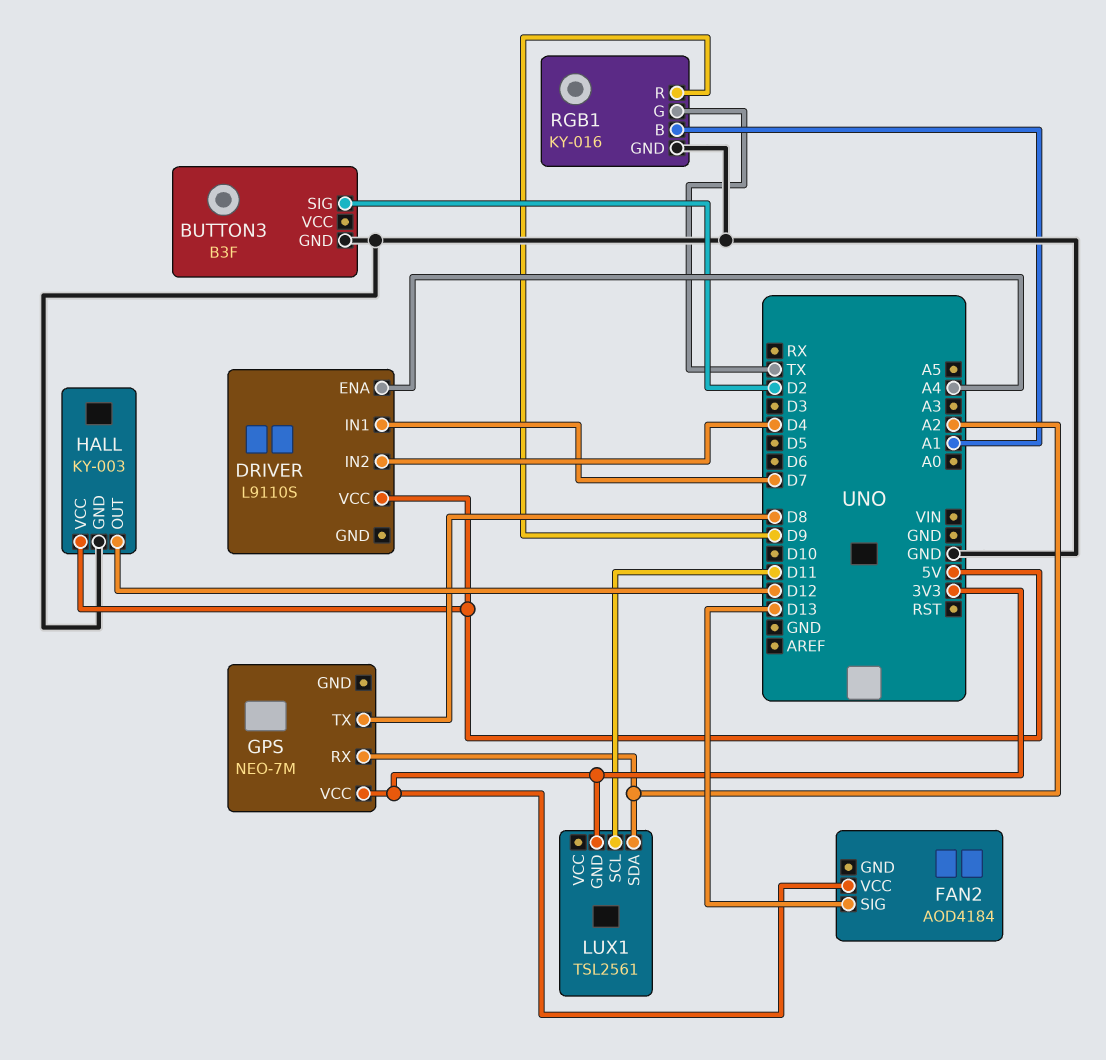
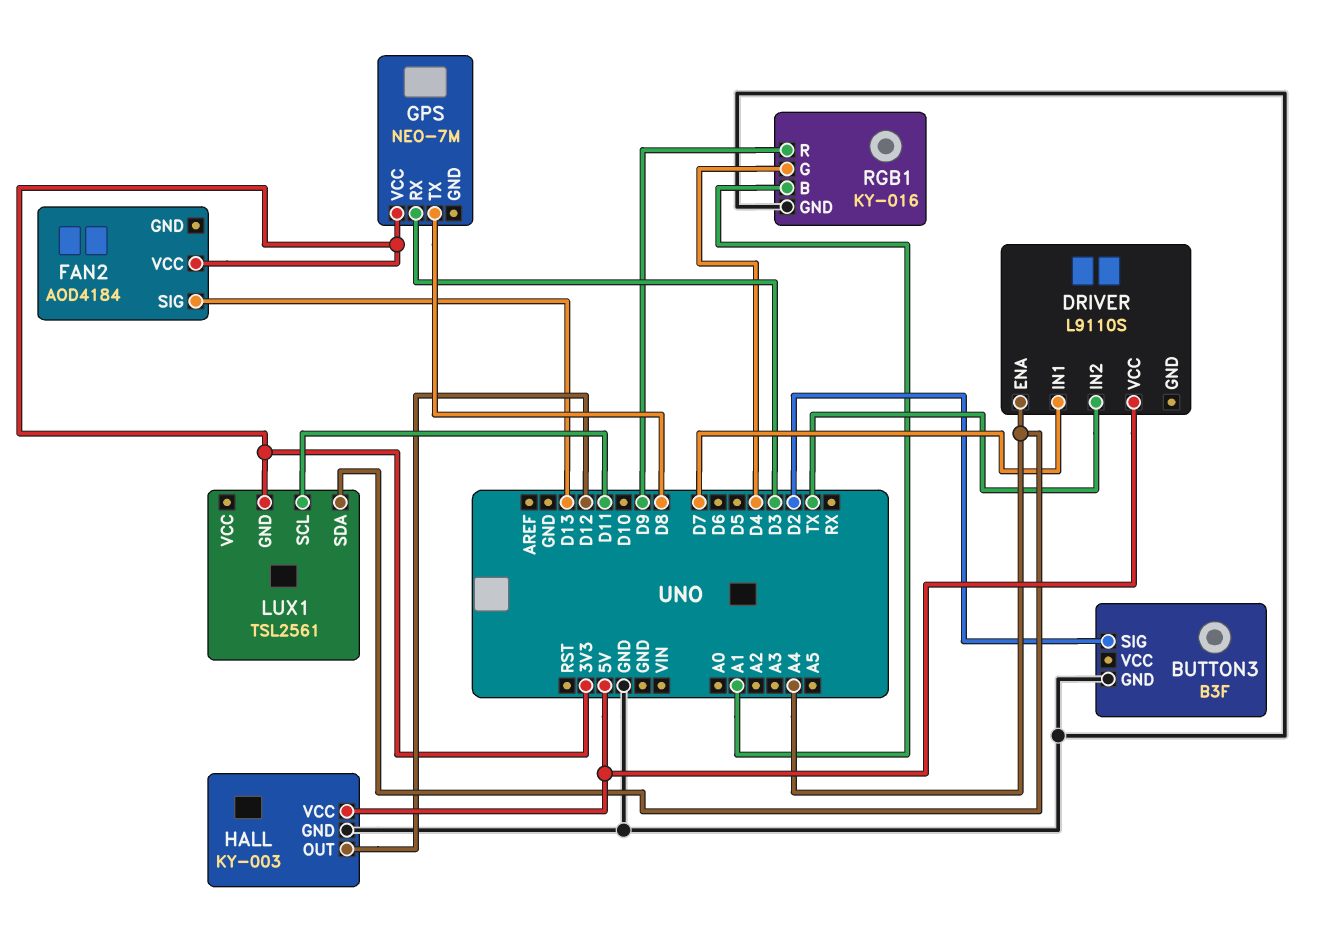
DRIVER pin IN2: D4 -> TX
GPS pin RX: A2 -> D3
LUX1 pin SDA: A2 -> A4
RGB1 pin G: TX -> D4

